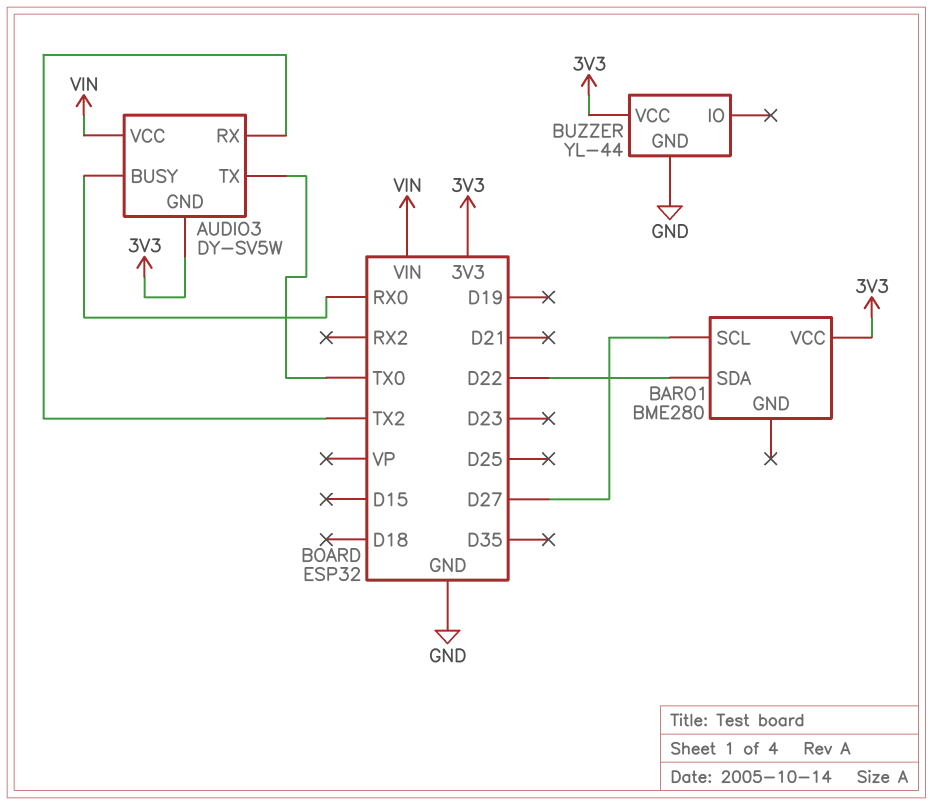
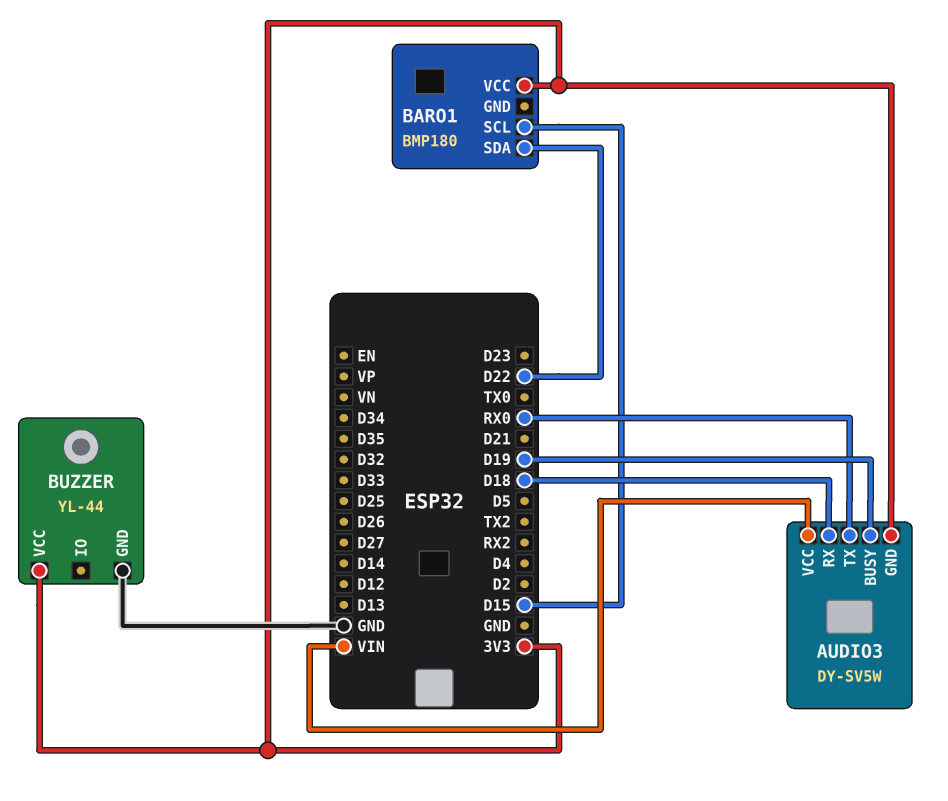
AUDIO3 pin BUSY: RX0 -> D19
AUDIO3 pin RX: TX2 -> D18
AUDIO3 pin TX: TX0 -> RX0
BARO1: BME280 -> BMP180
BARO1 pin SCL: D27 -> D15

